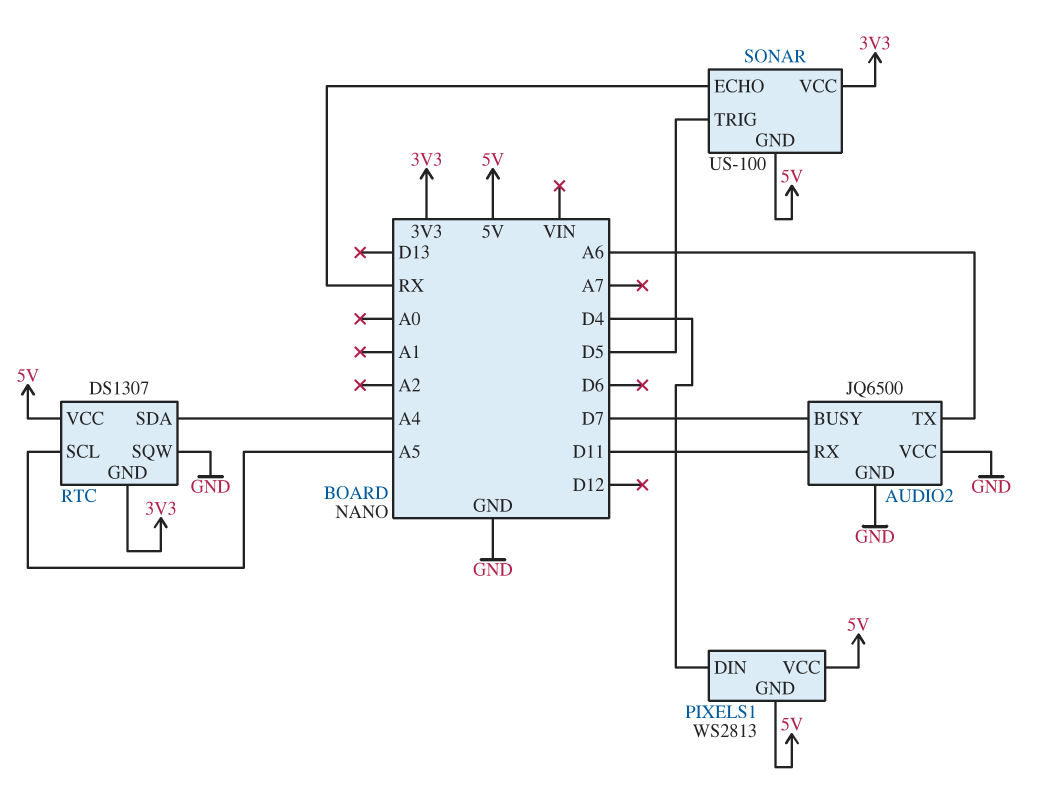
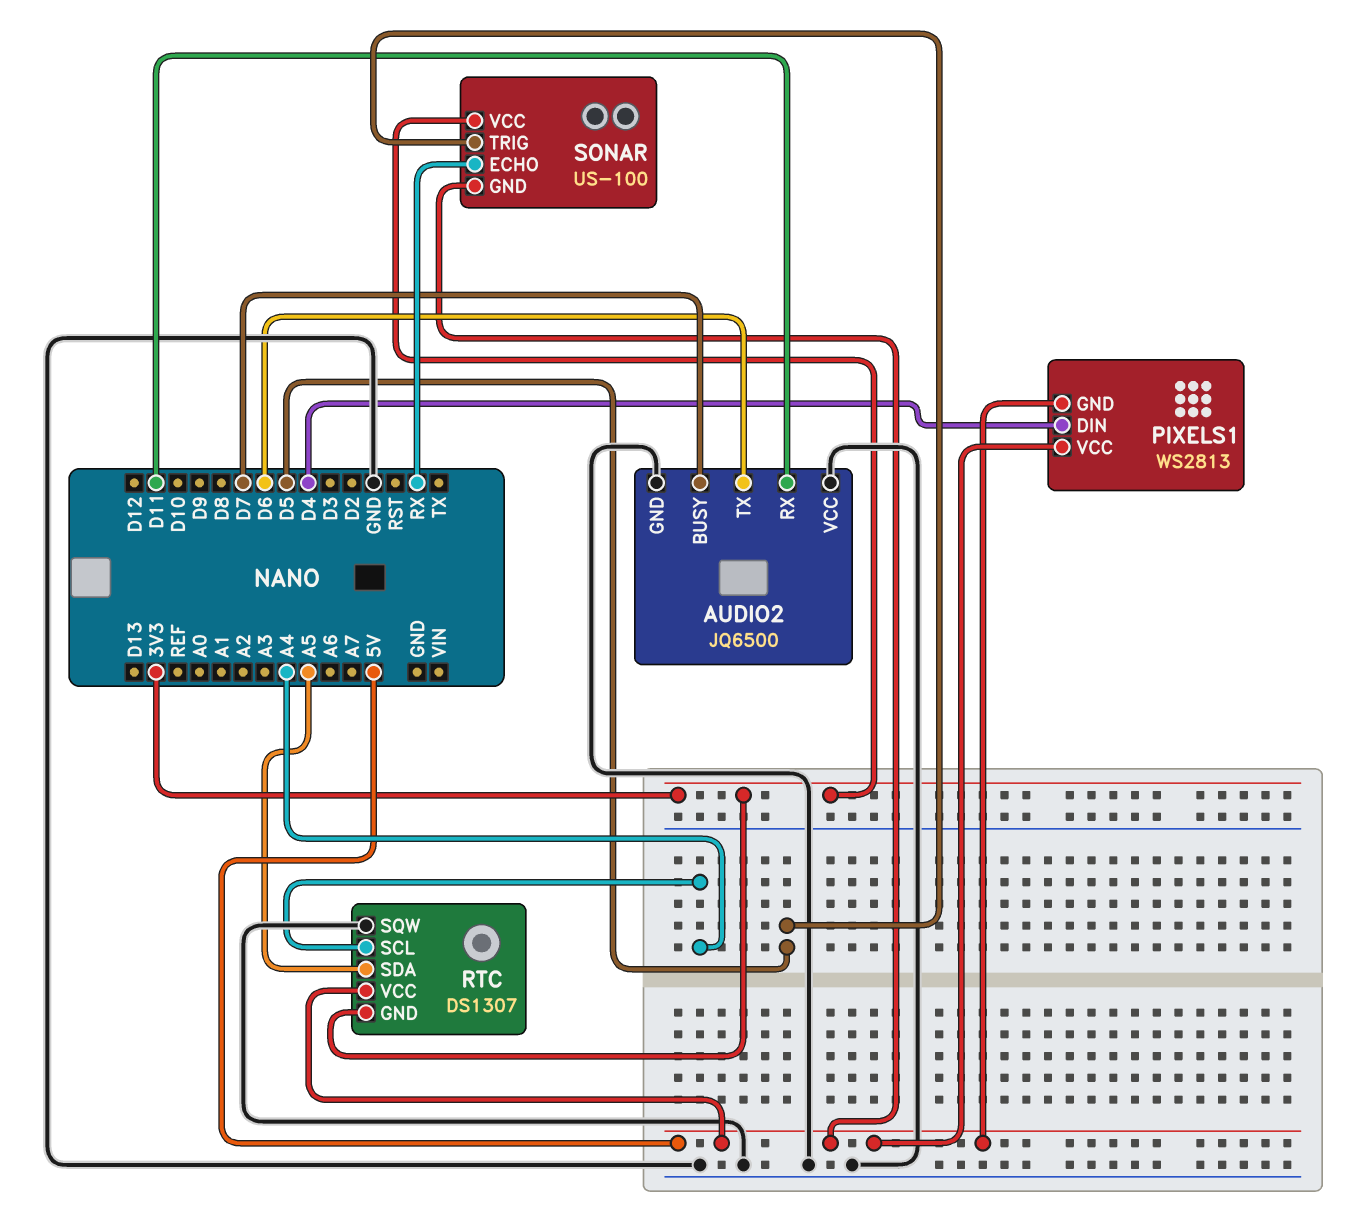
AUDIO2 pin TX: A6 -> D6
RTC pin SCL: A5 -> A4
RTC pin SDA: A4 -> A5

